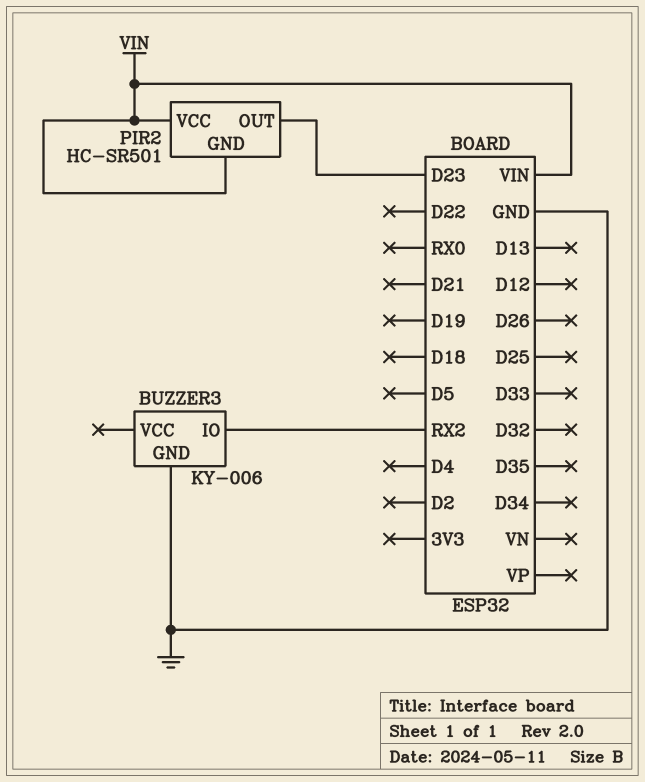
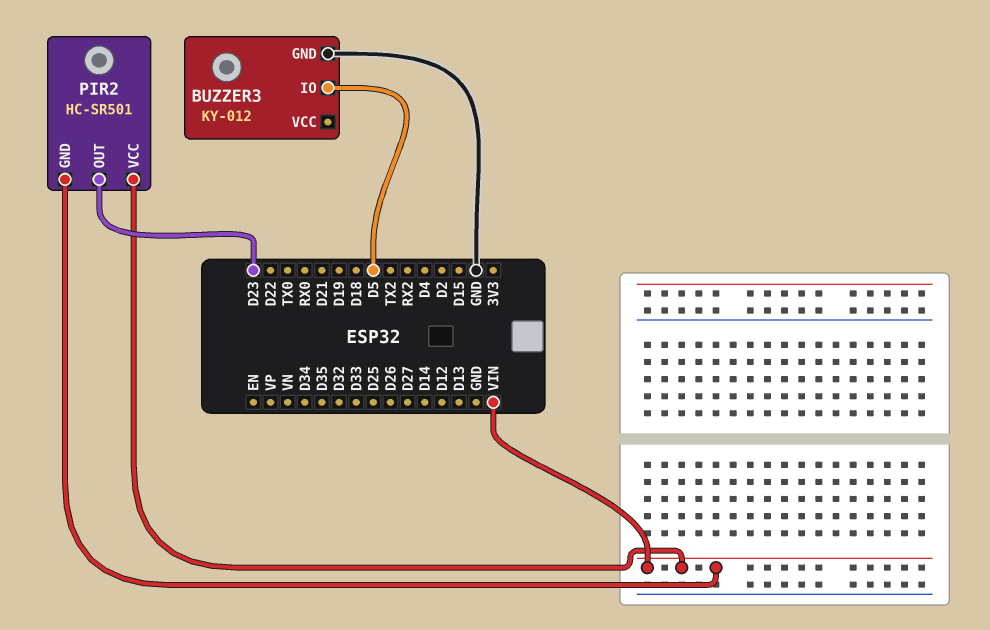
BUZZER3: KY-006 -> KY-012
BUZZER3 pin IO: RX2 -> D5

